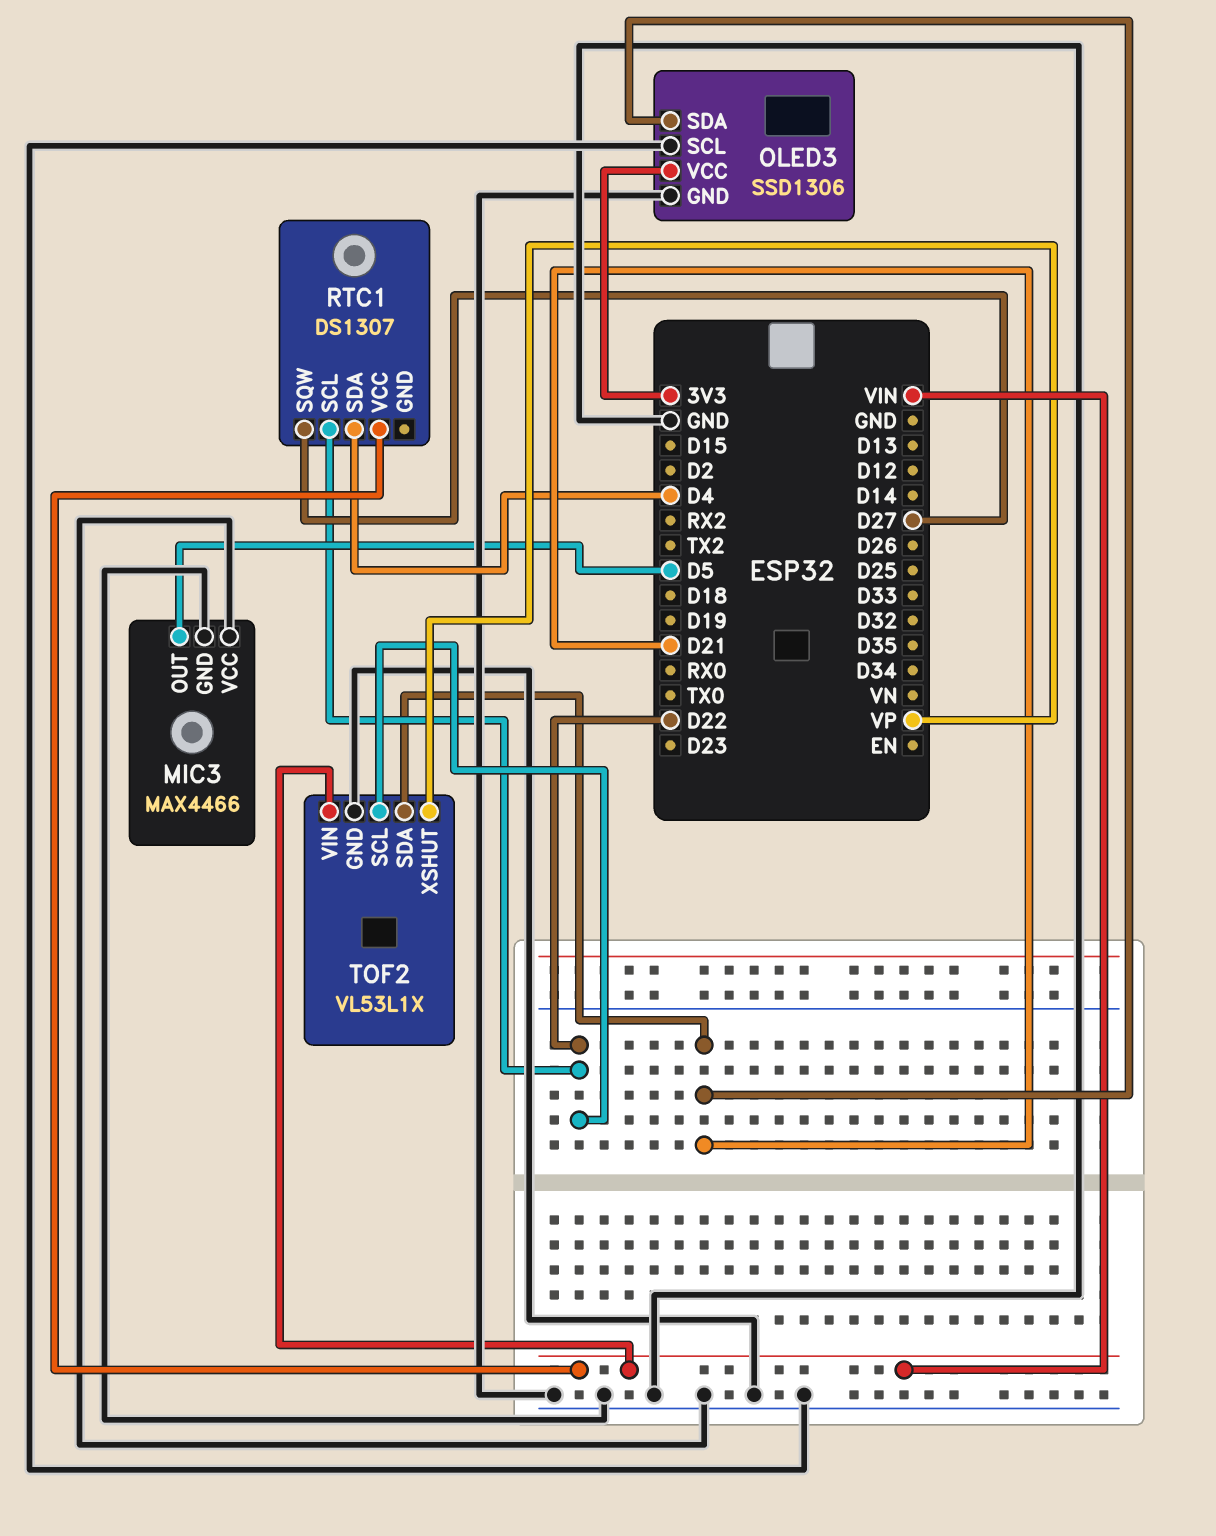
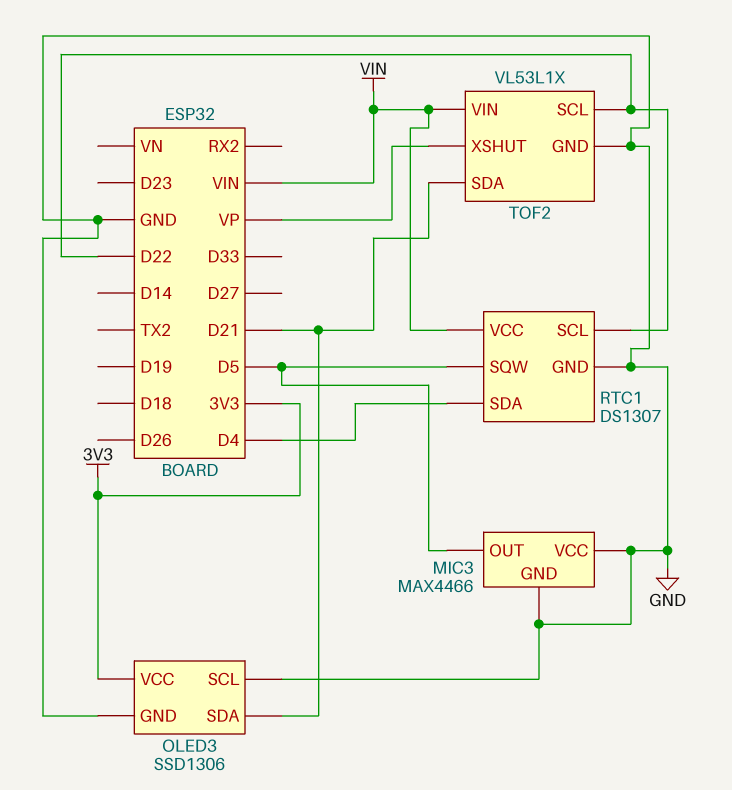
RTC1 pin GND: none -> GND
RTC1 pin SQW: D27 -> D5

